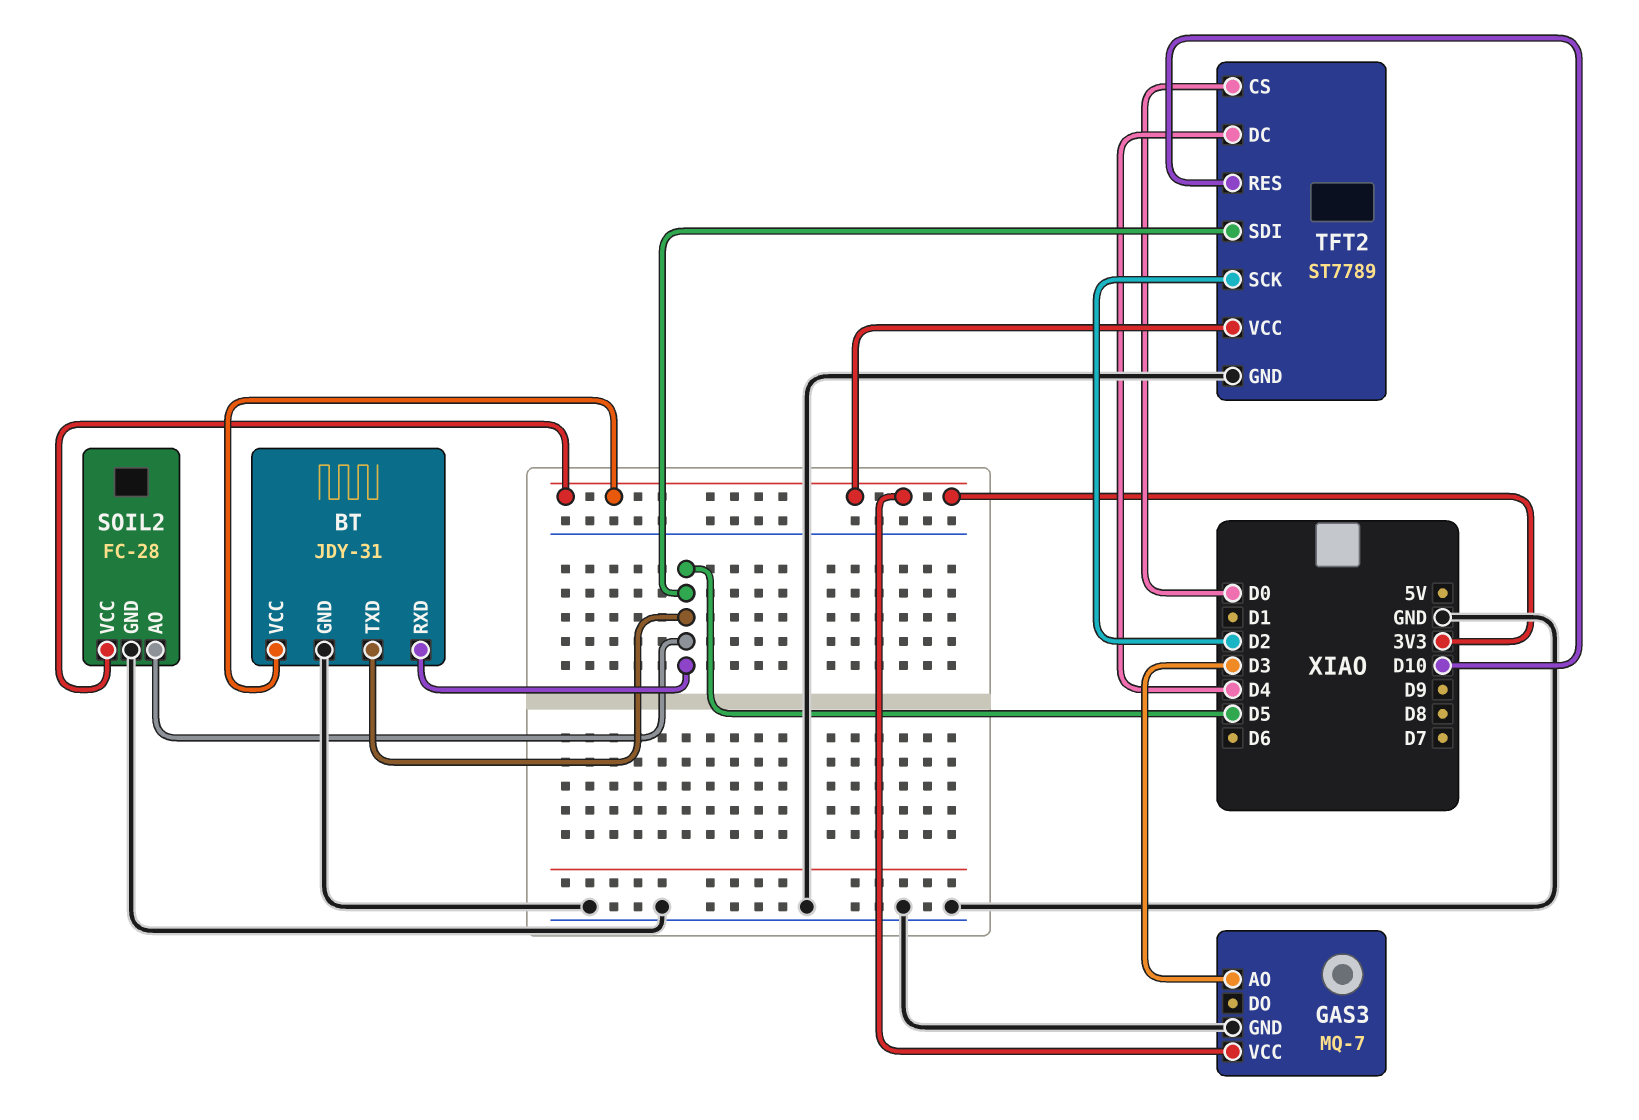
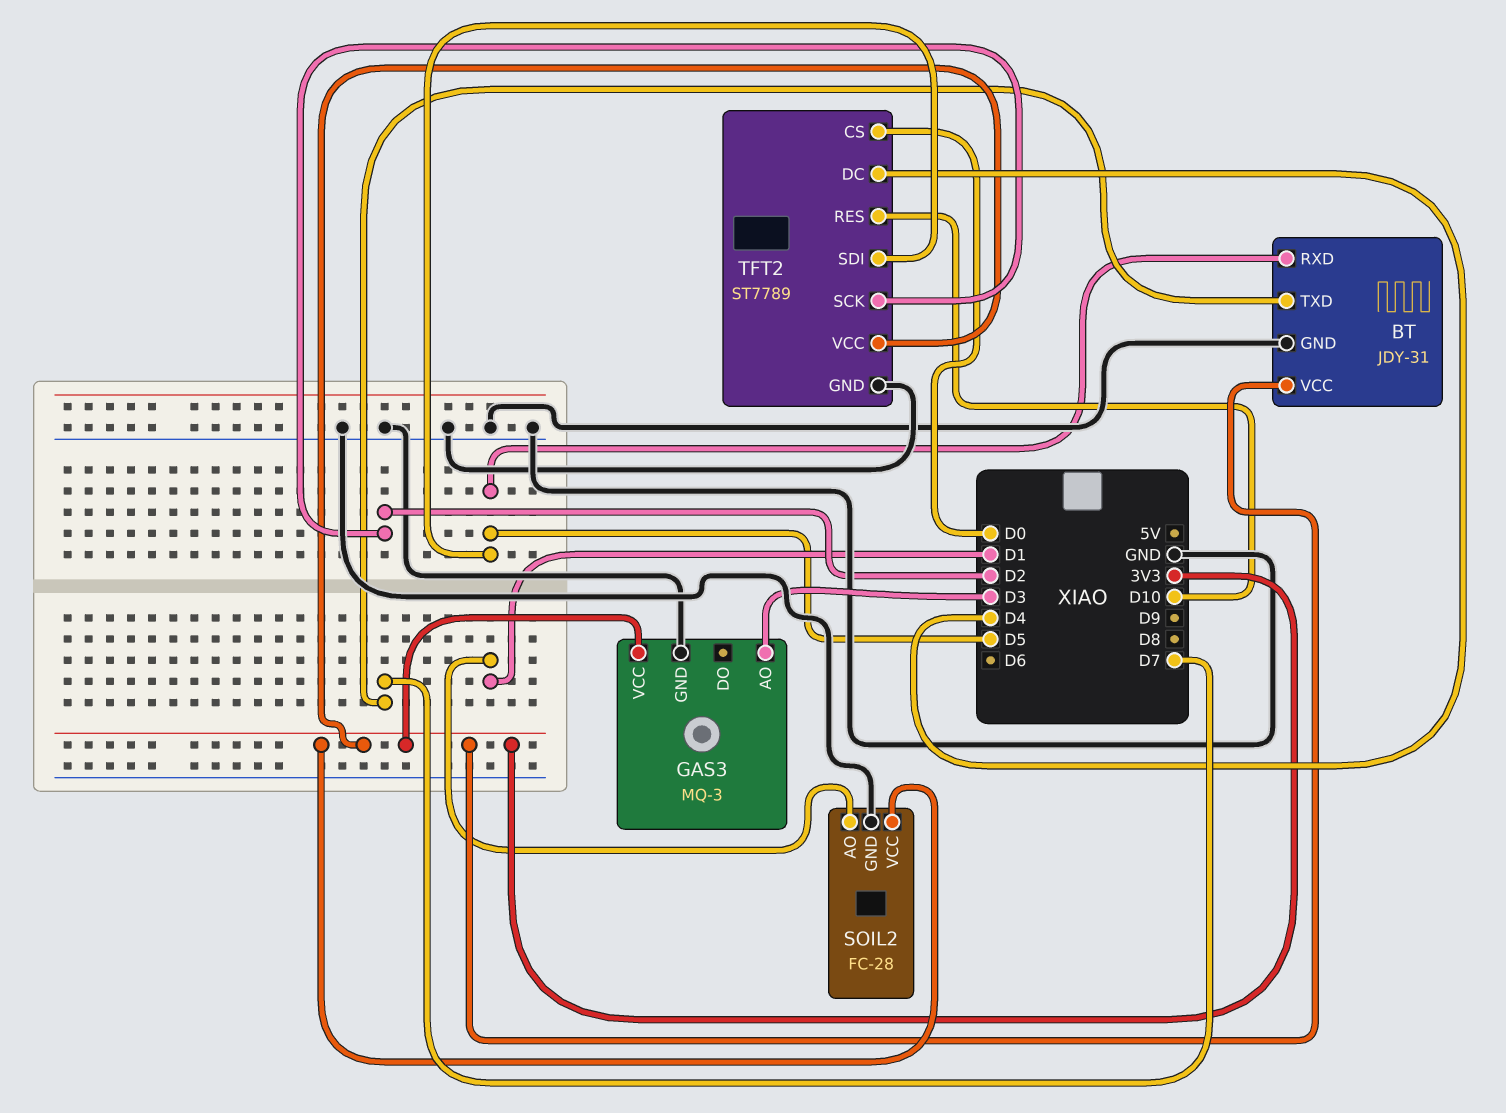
BT pin TXD: D5 -> D7
GAS3: MQ-7 -> MQ-3
SOIL2 pin AO: D5 -> D1

